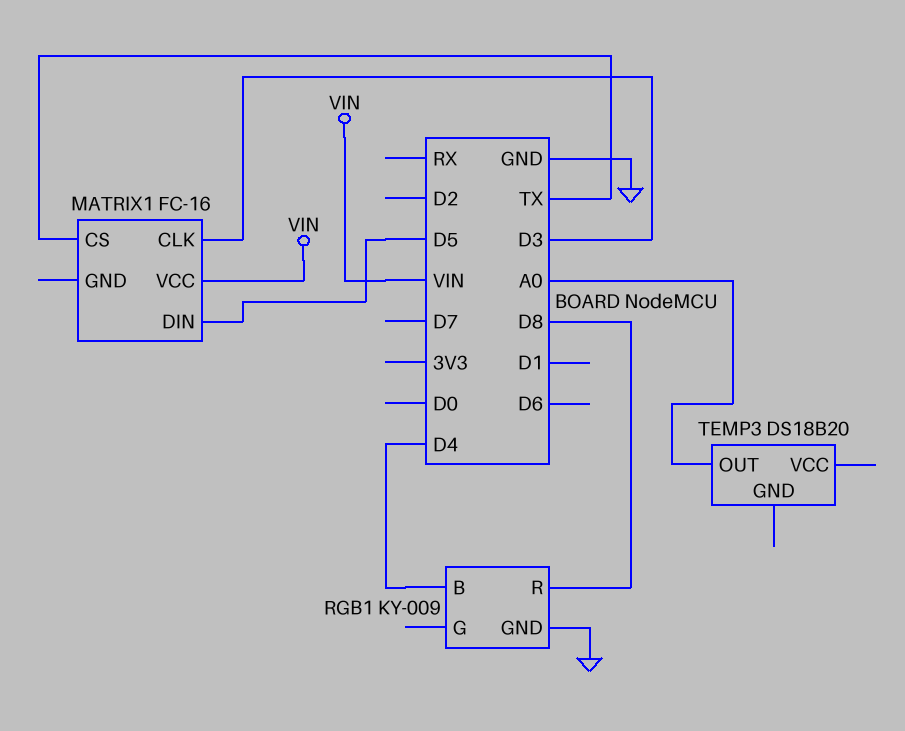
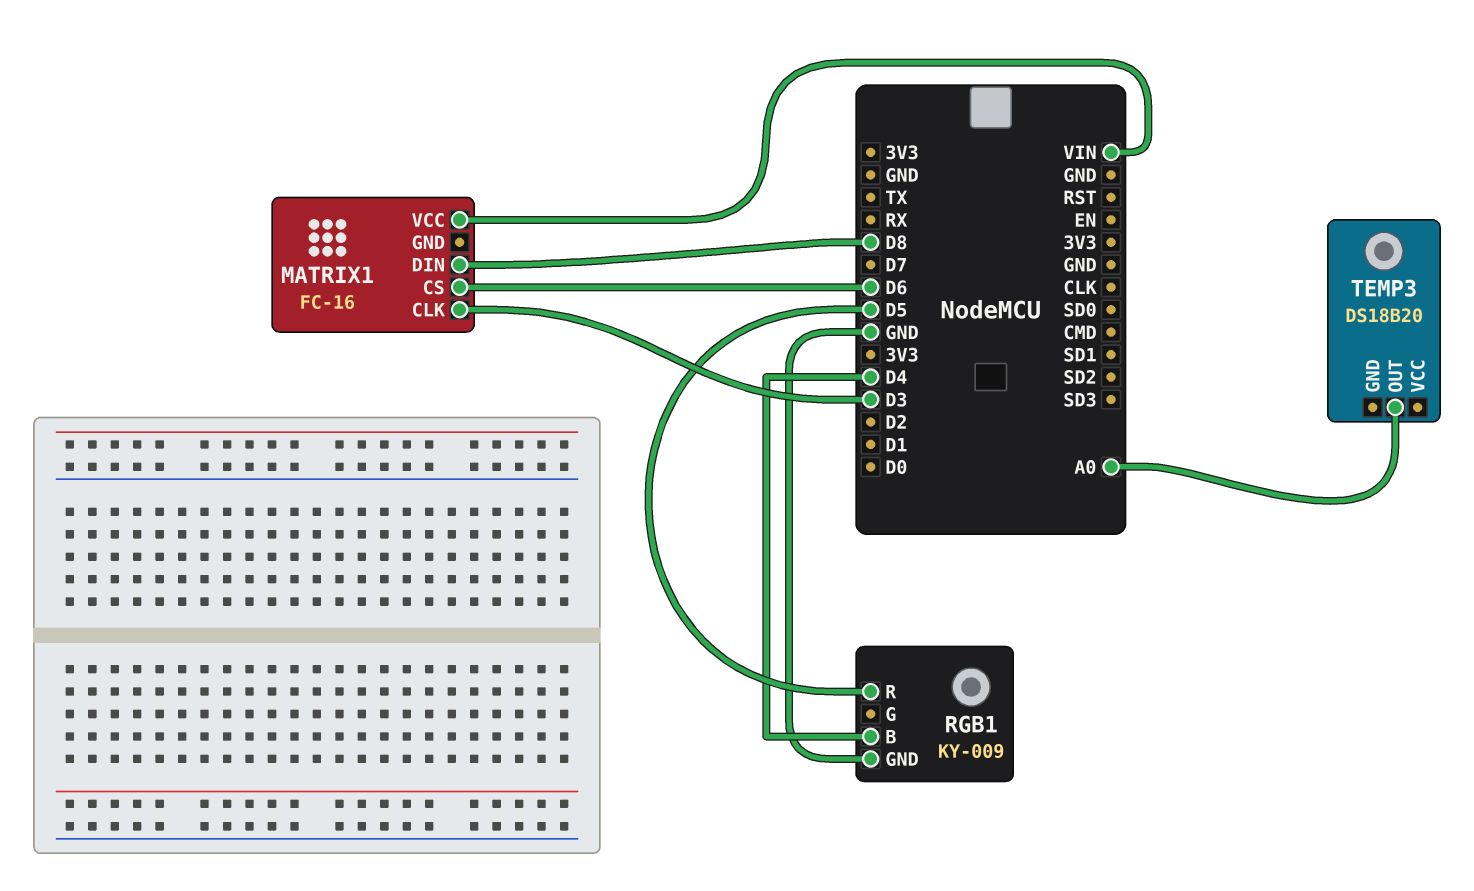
MATRIX1 pin CS: TX -> D6
MATRIX1 pin DIN: D5 -> D8
RGB1 pin R: D8 -> D5

